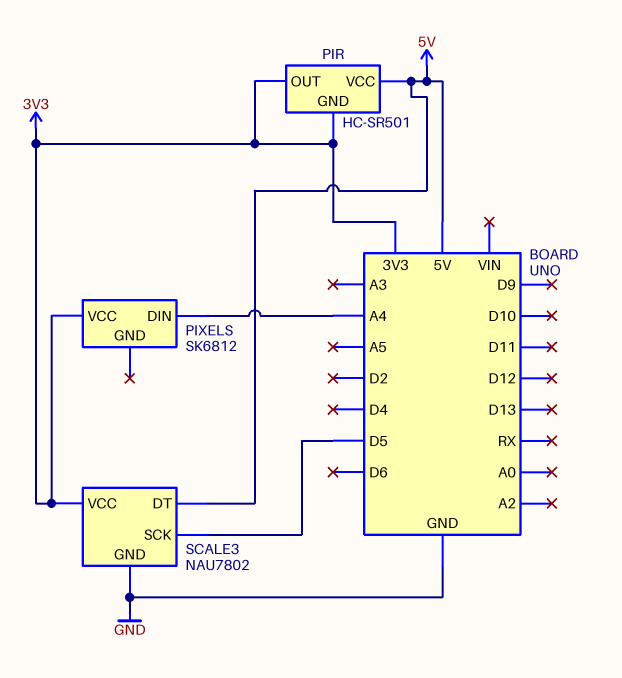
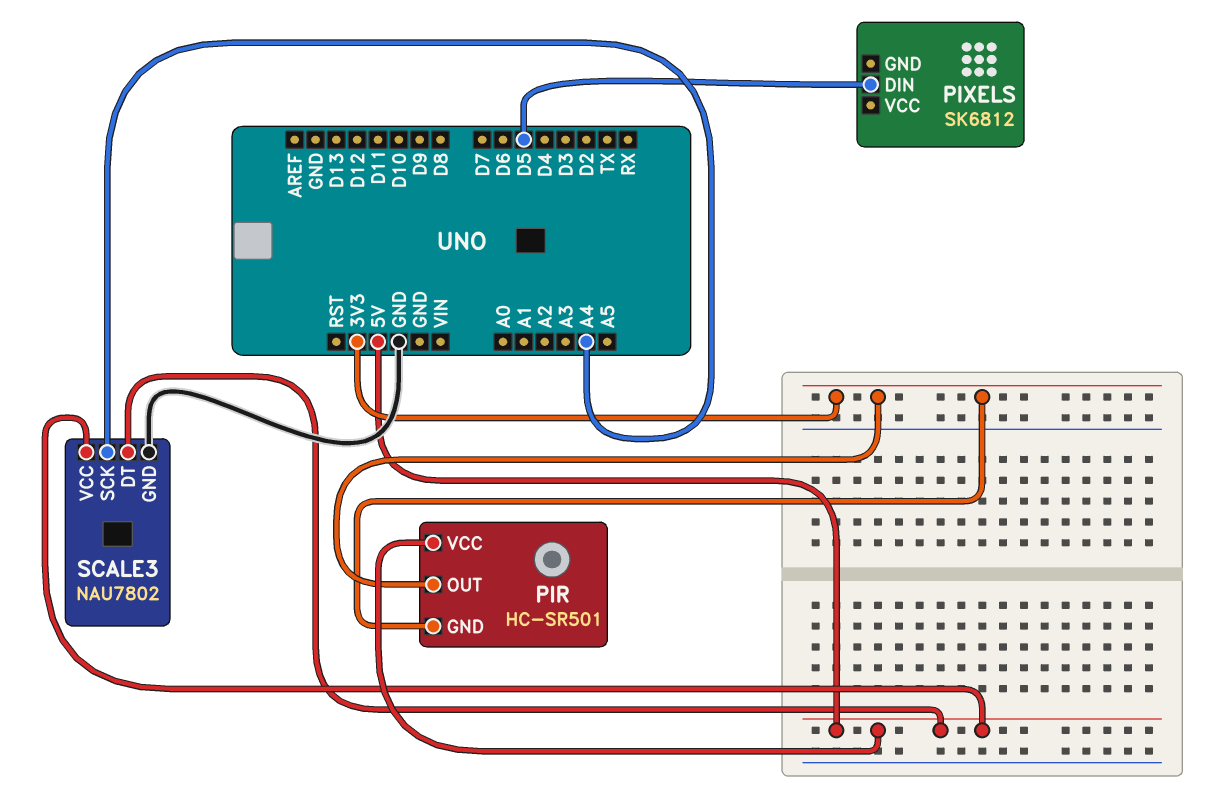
PIXELS pin DIN: A4 -> D5
PIXELS pin VCC: 3V3 -> none
SCALE3 pin SCK: D5 -> A4
SCALE3 pin VCC: 3V3 -> 5V

